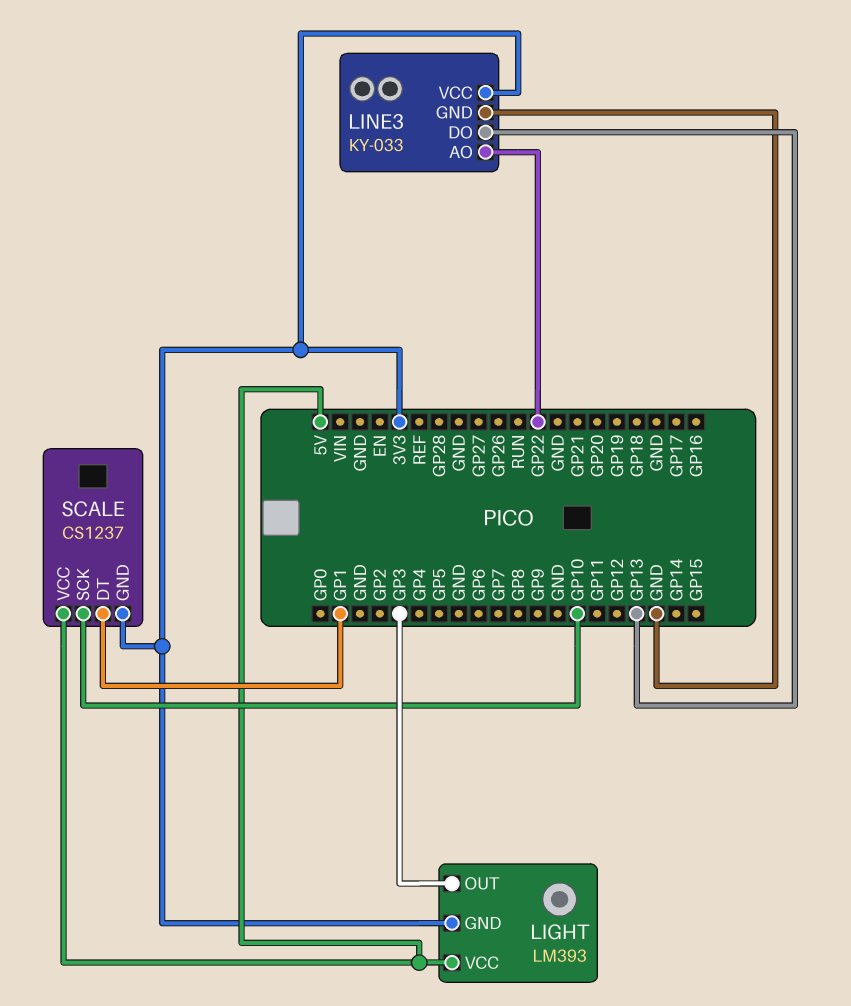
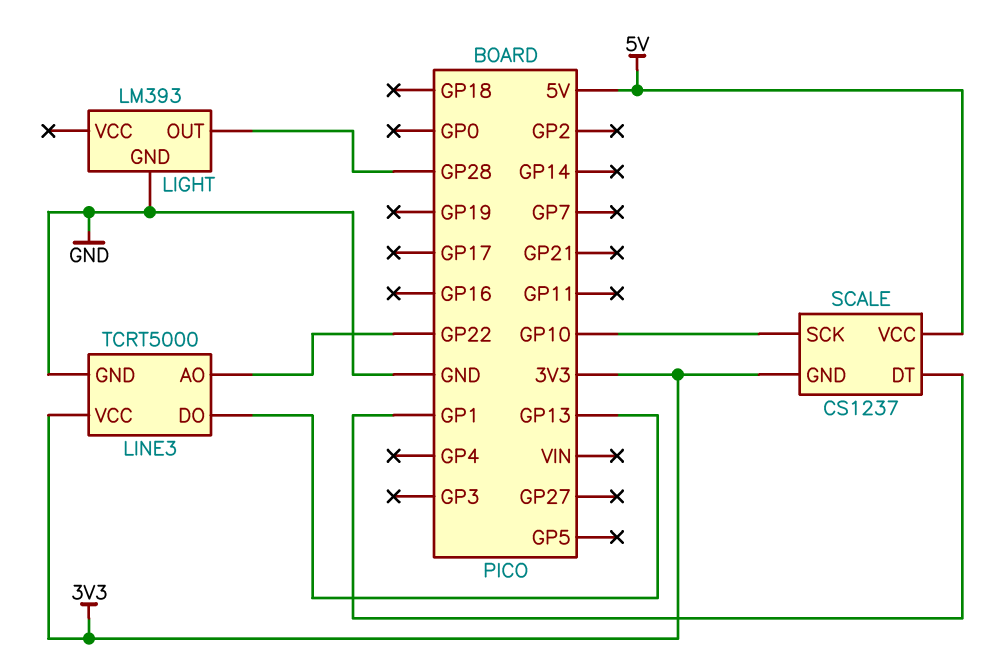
LIGHT pin GND: 3V3 -> GND
LIGHT pin OUT: GP3 -> GP28
LIGHT pin VCC: 5V -> none
LINE3: KY-033 -> TCRT5000

